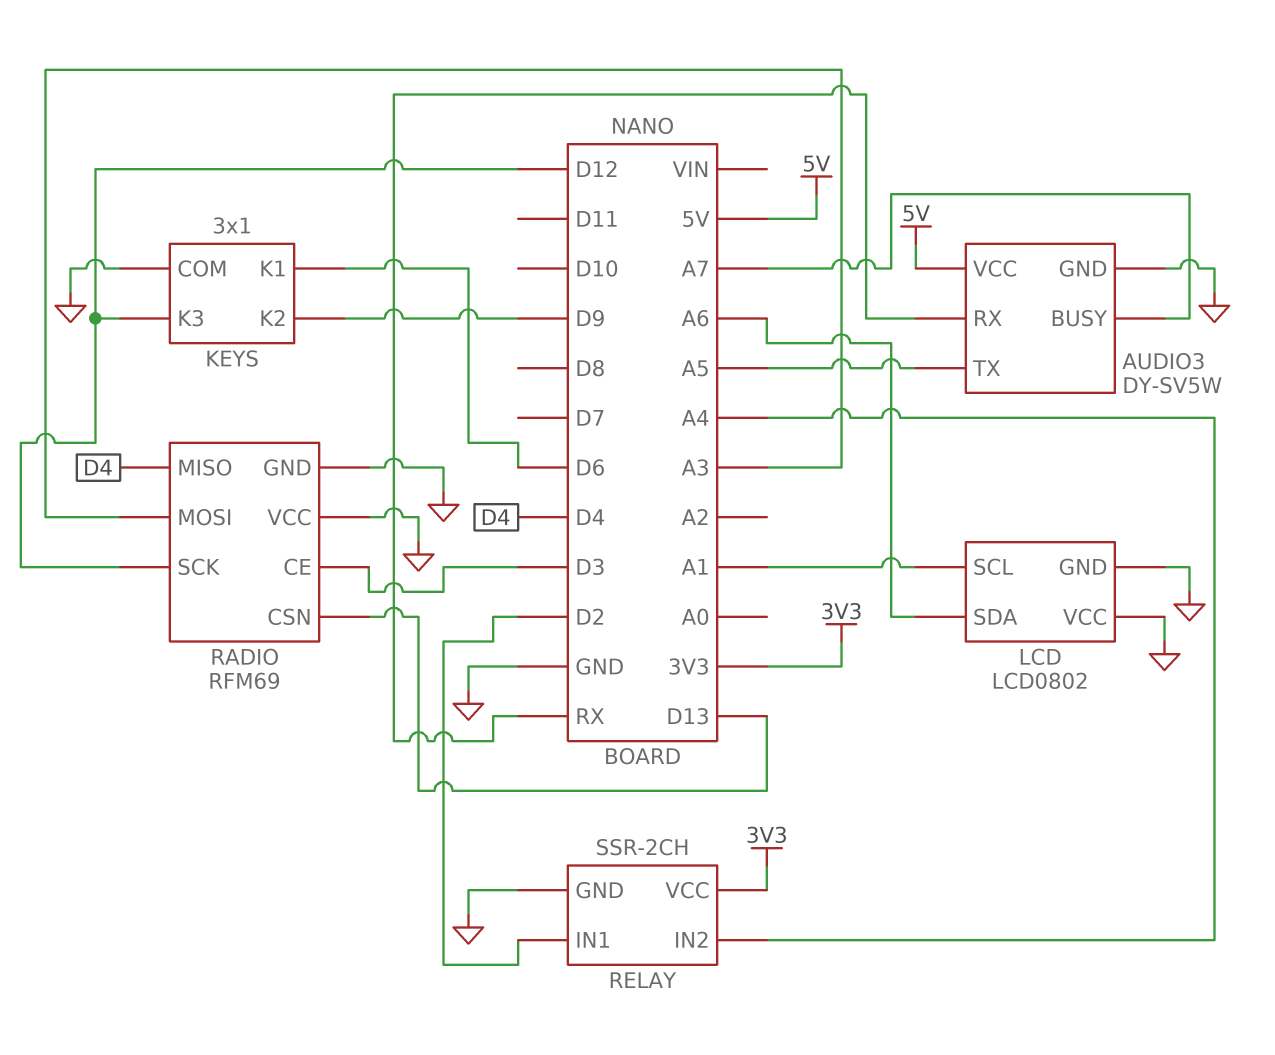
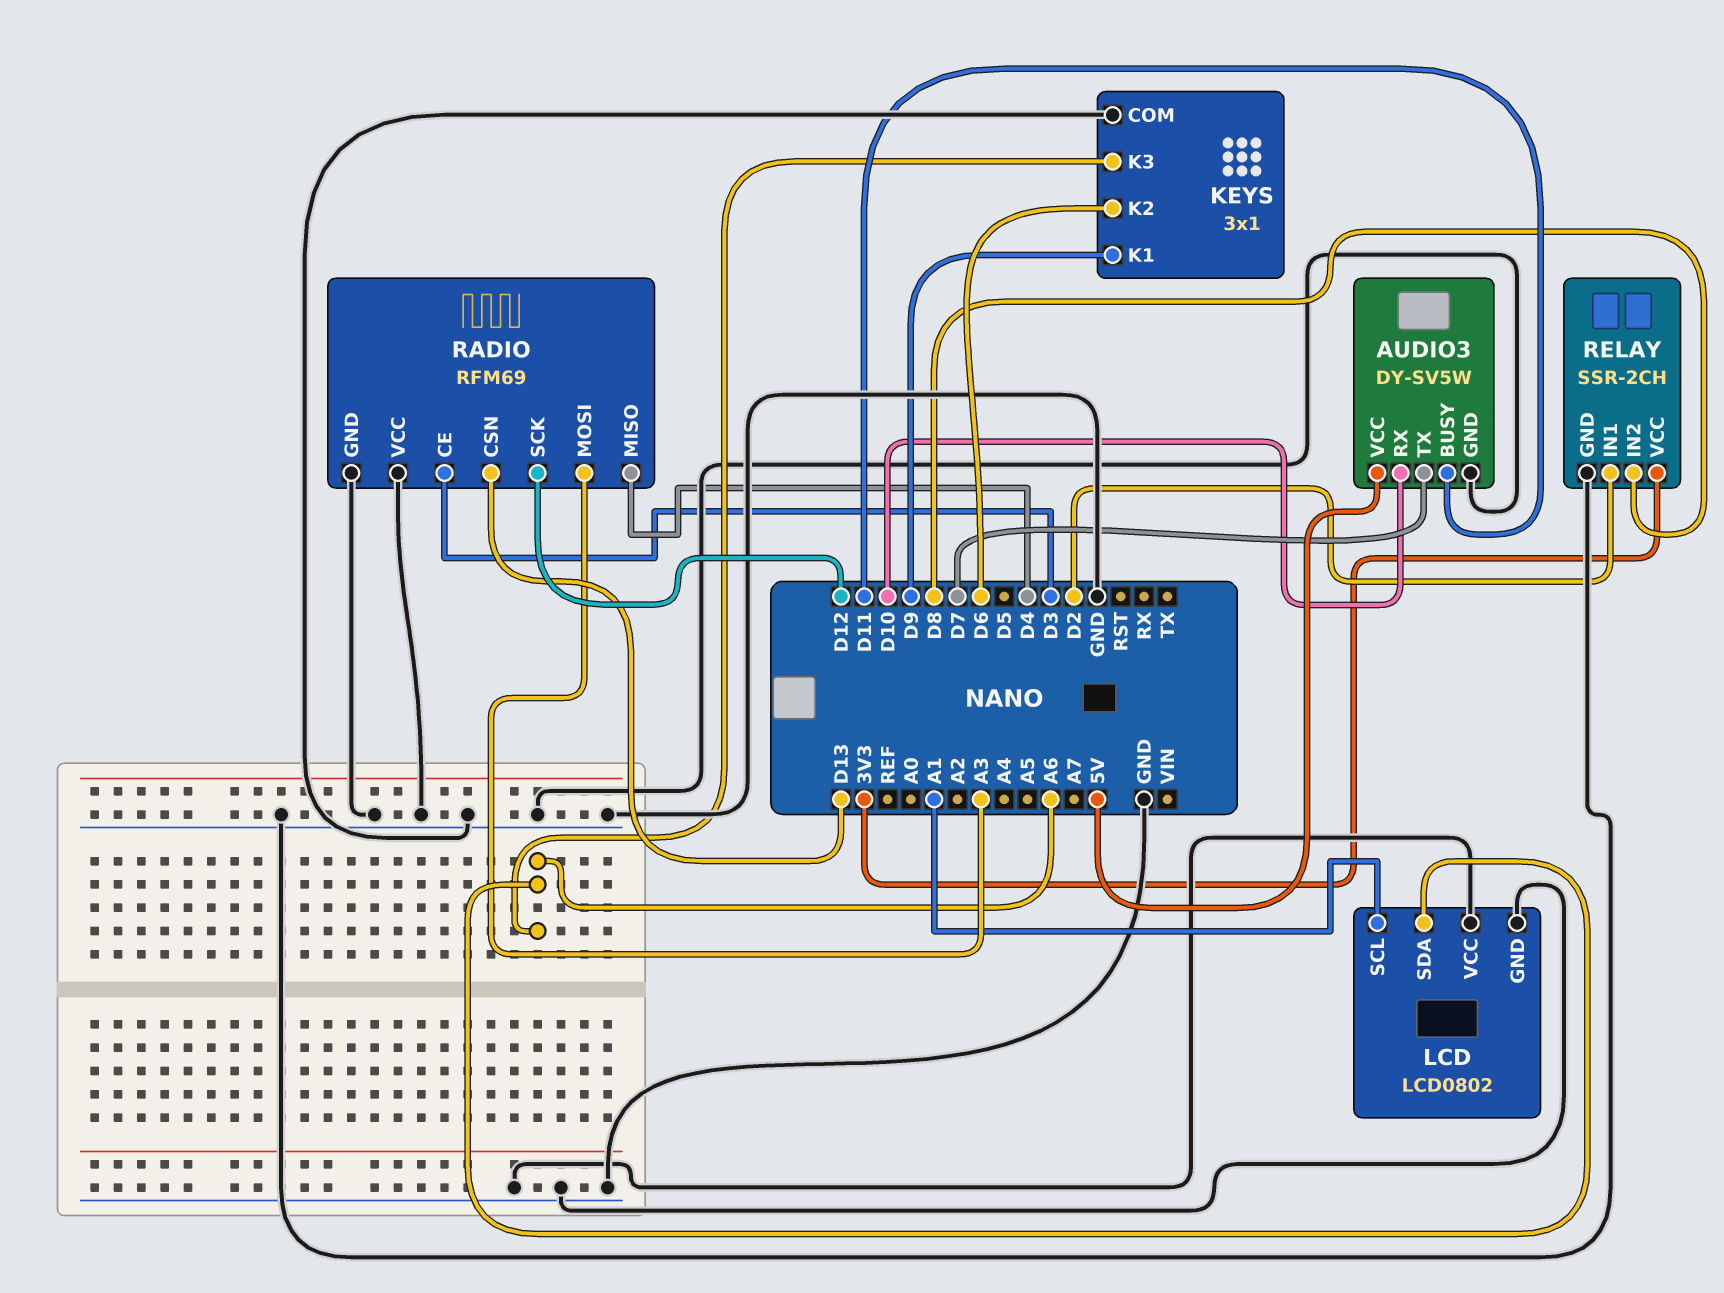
AUDIO3 pin BUSY: A7 -> D11
AUDIO3 pin RX: RX -> D10
AUDIO3 pin TX: A5 -> D7
KEYS pin K1: D6 -> D9
KEYS pin K2: D9 -> D6
KEYS pin K3: D12 -> A6
RELAY pin IN2: A4 -> D8

